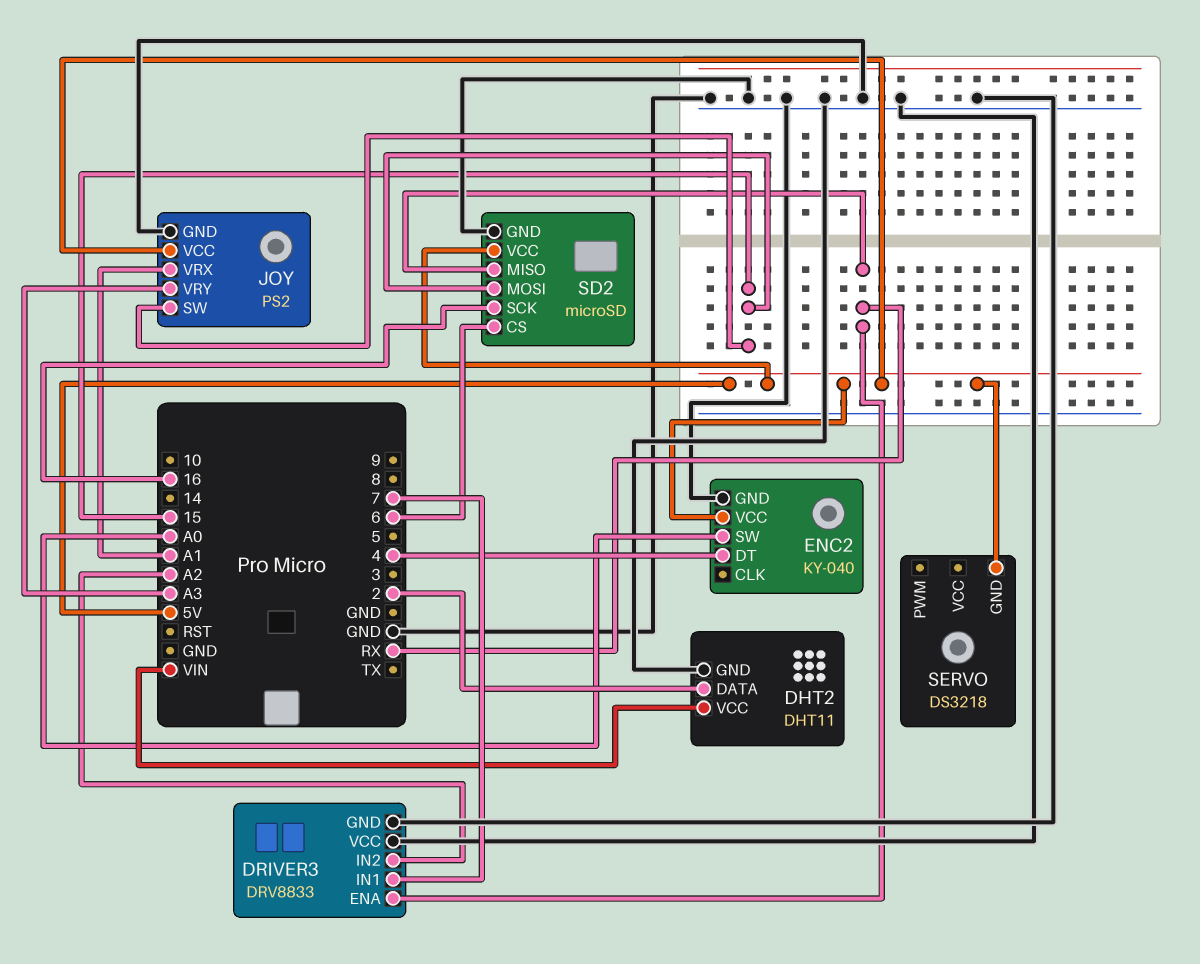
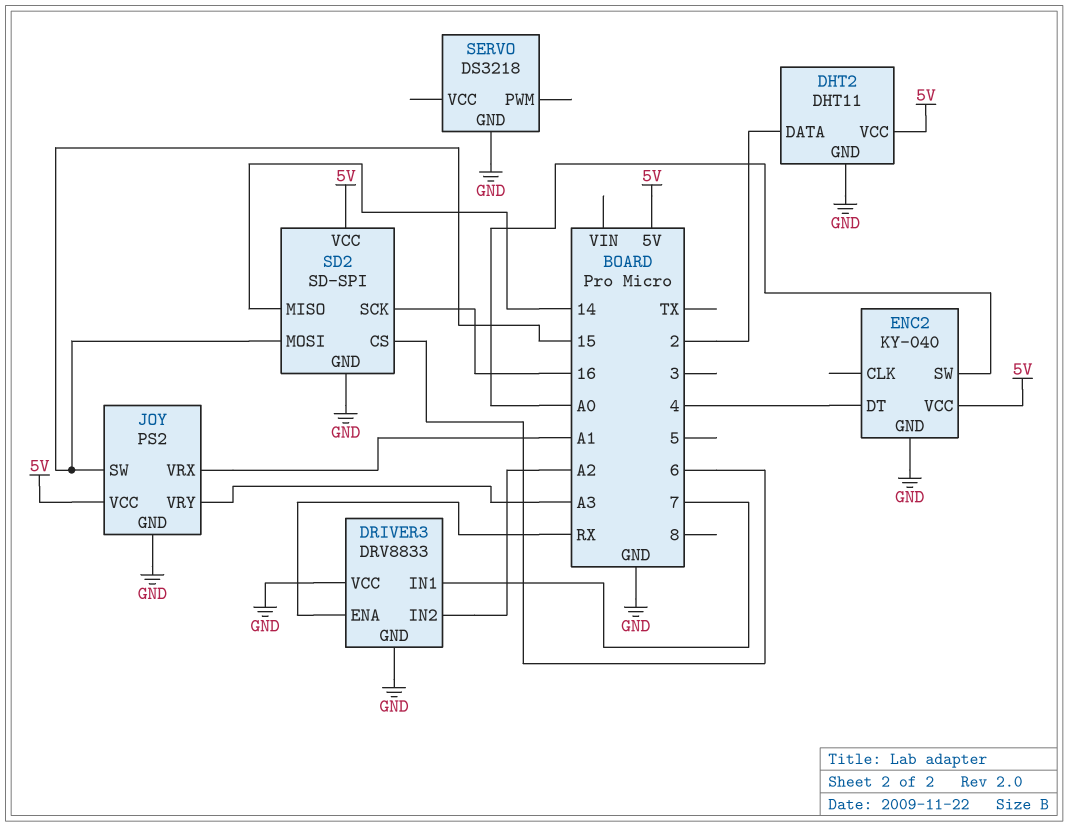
DHT2 pin VCC: VIN -> 5V
SD2: microSD -> SD-SPI
SD2 pin MISO: RX -> 14
SERVO pin GND: 5V -> GND

